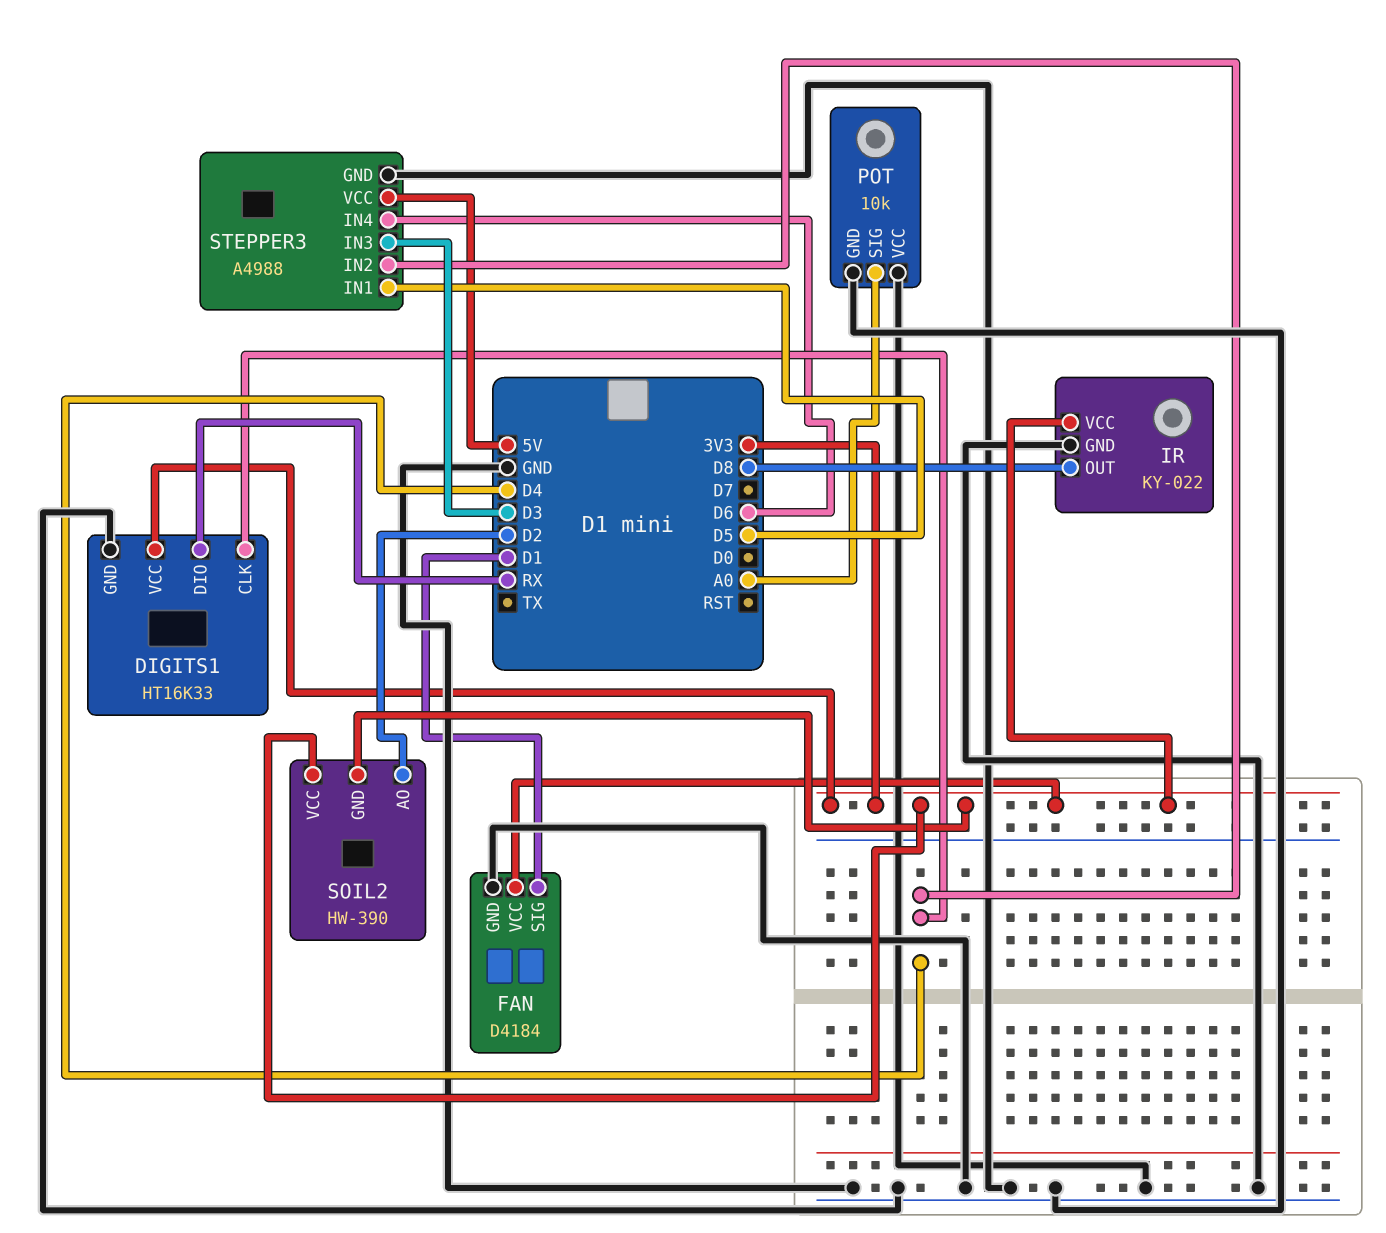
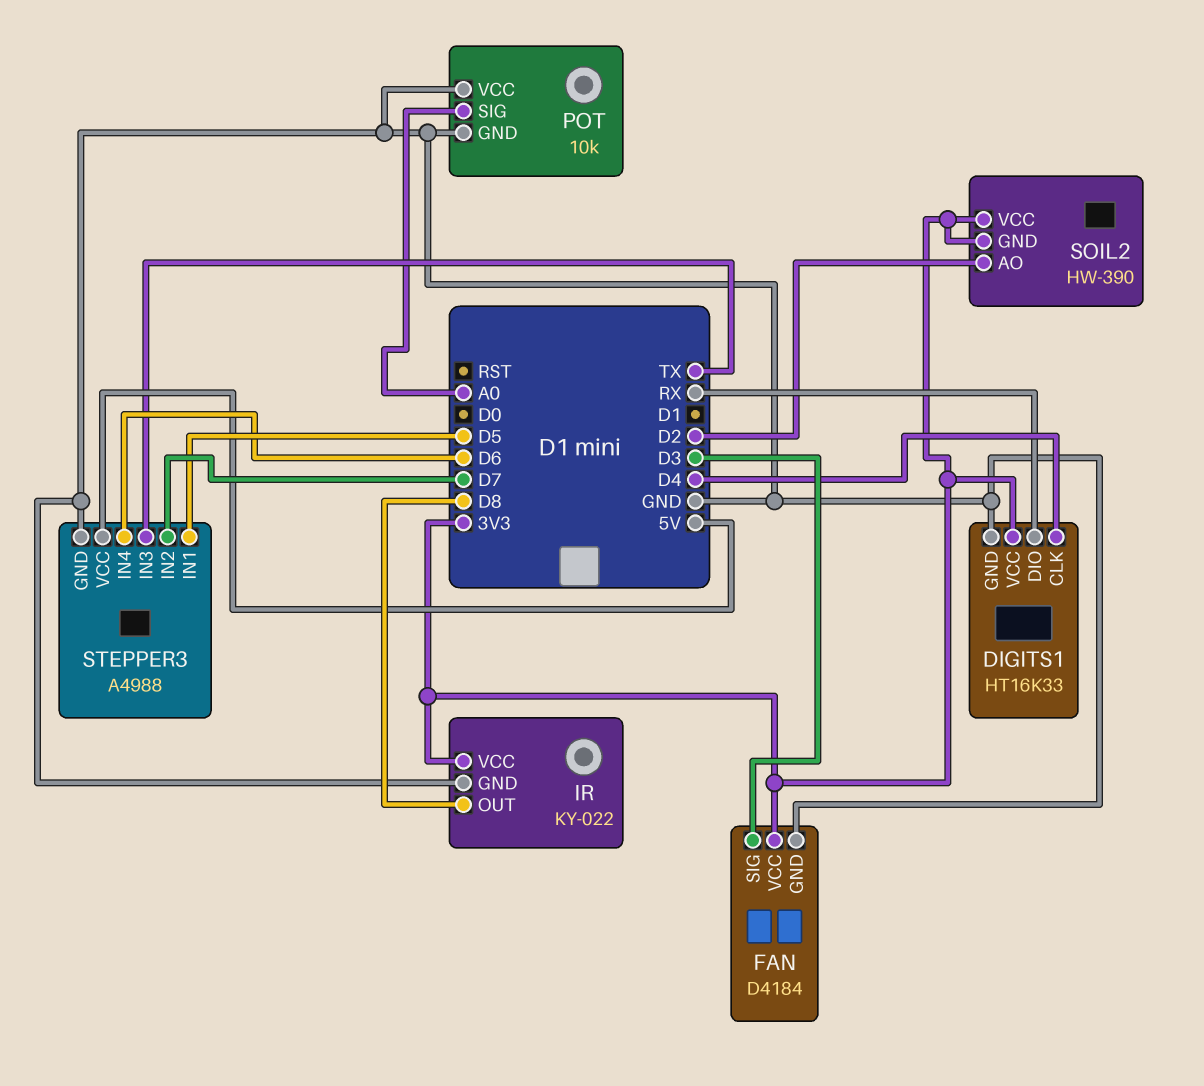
FAN pin SIG: D1 -> D3
STEPPER3 pin IN2: D4 -> D7
STEPPER3 pin IN3: D3 -> TX

